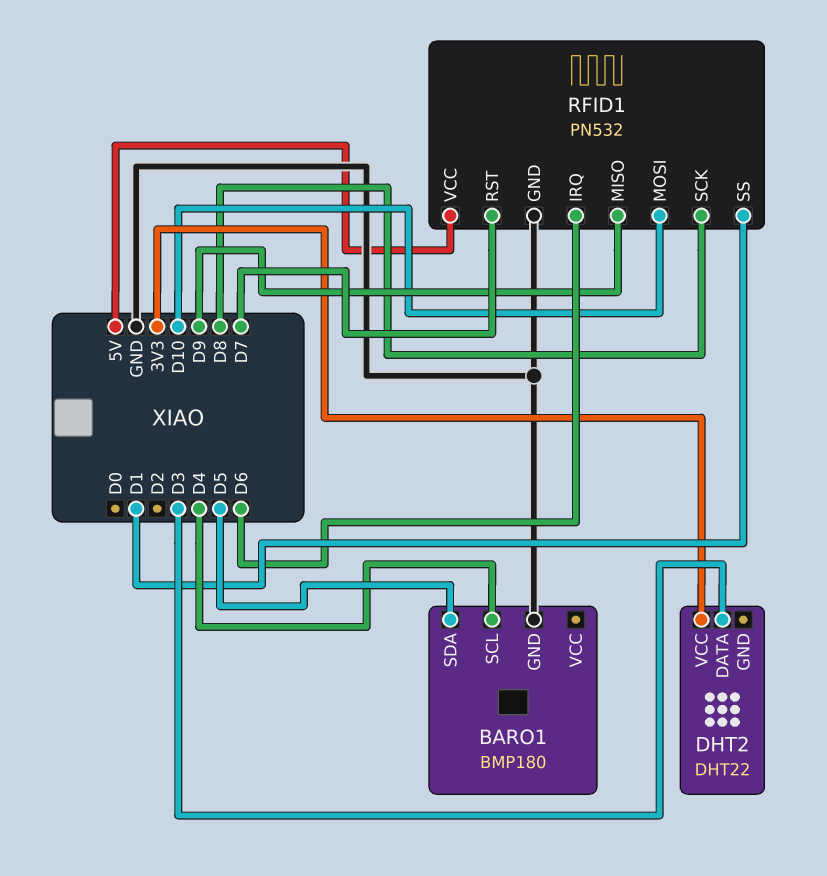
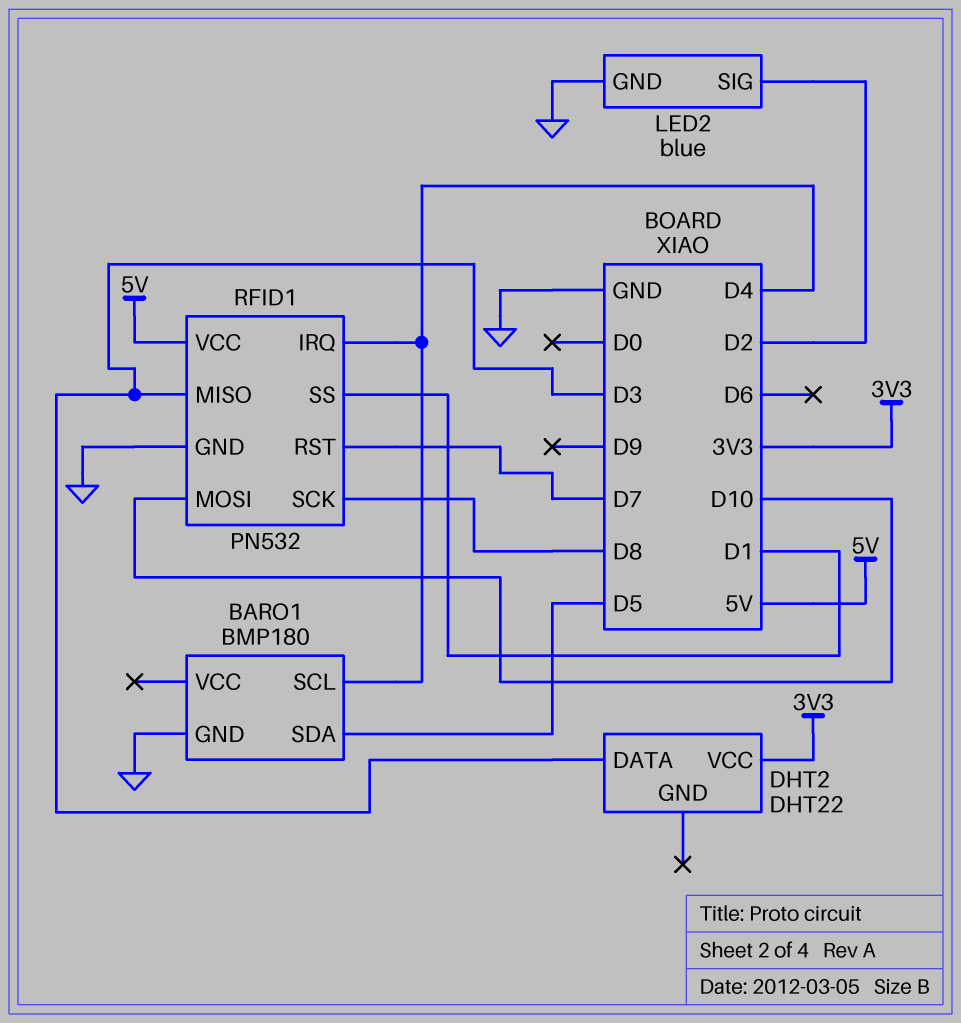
LED2: none -> blue
LED2 pin GND: none -> GND
LED2 pin SIG: none -> D2
RFID1 pin IRQ: D6 -> D4
RFID1 pin MISO: D9 -> D3

